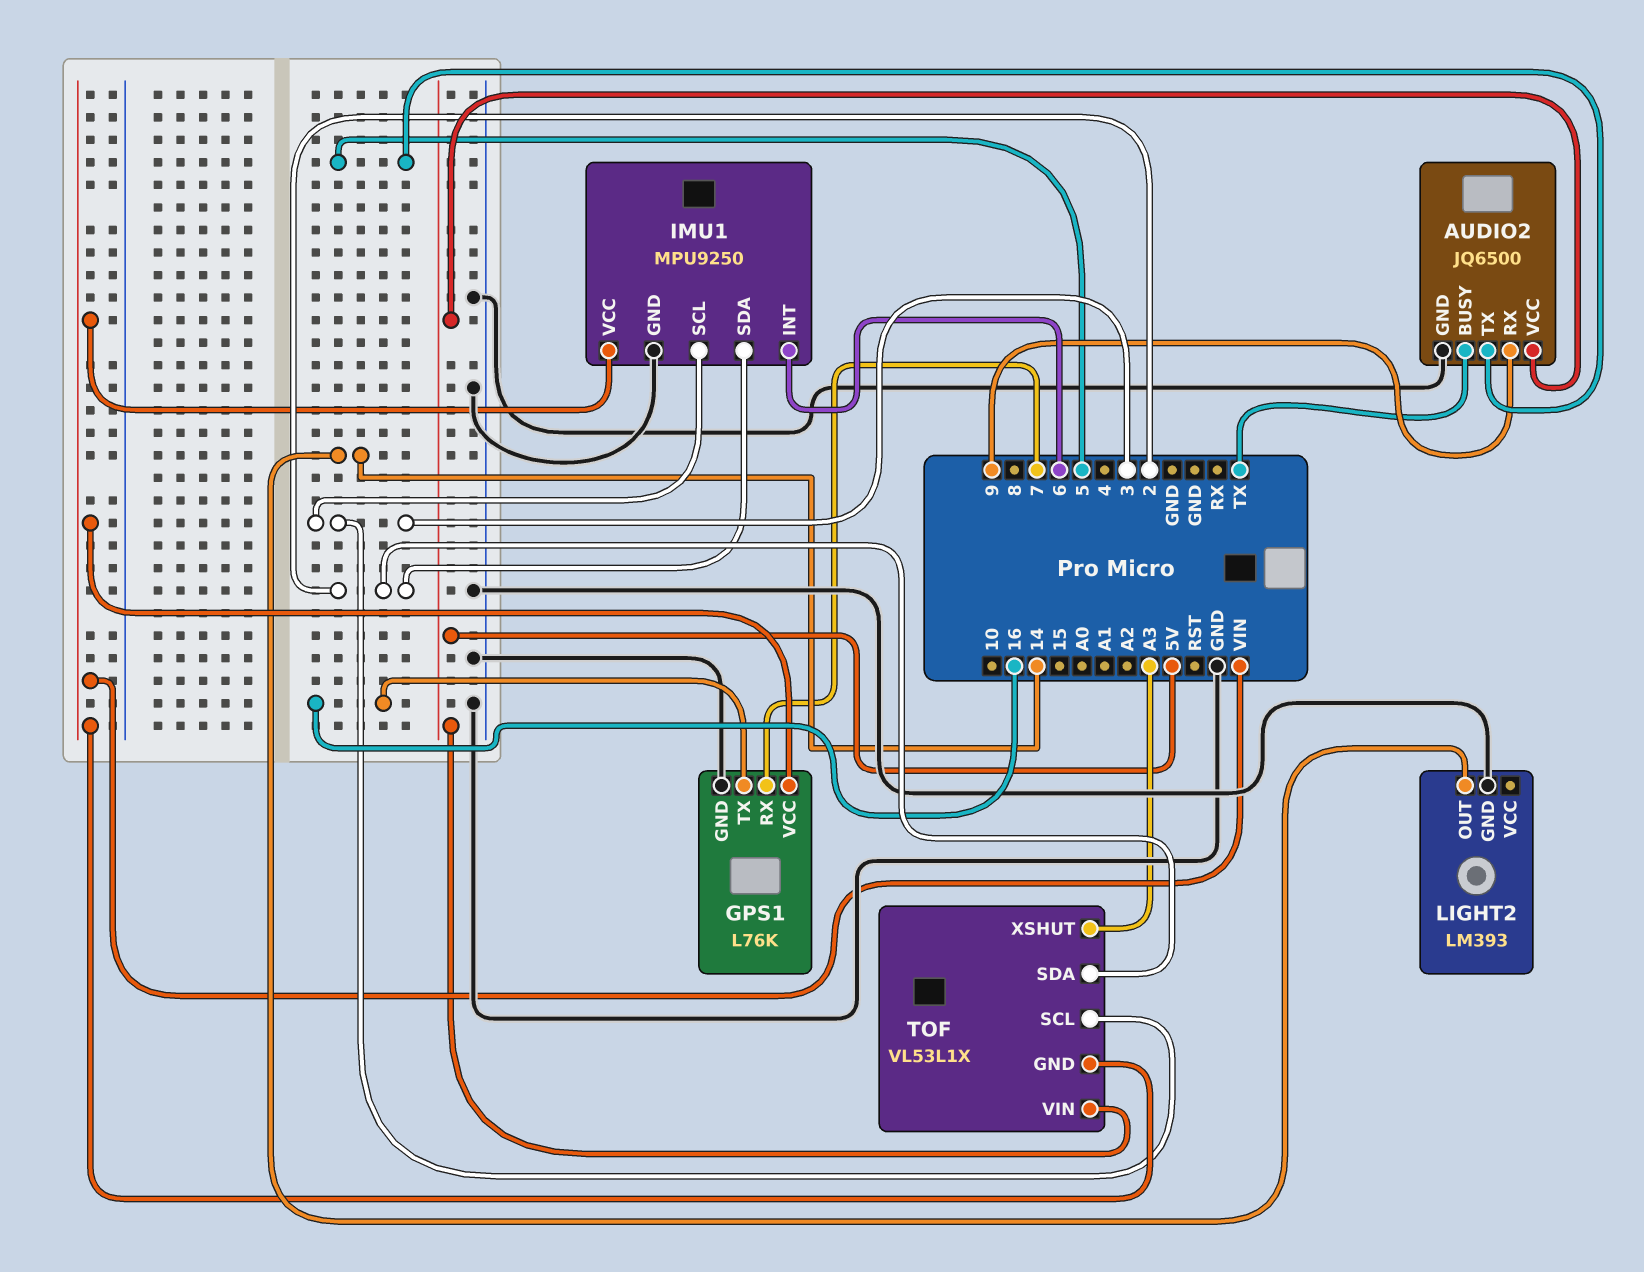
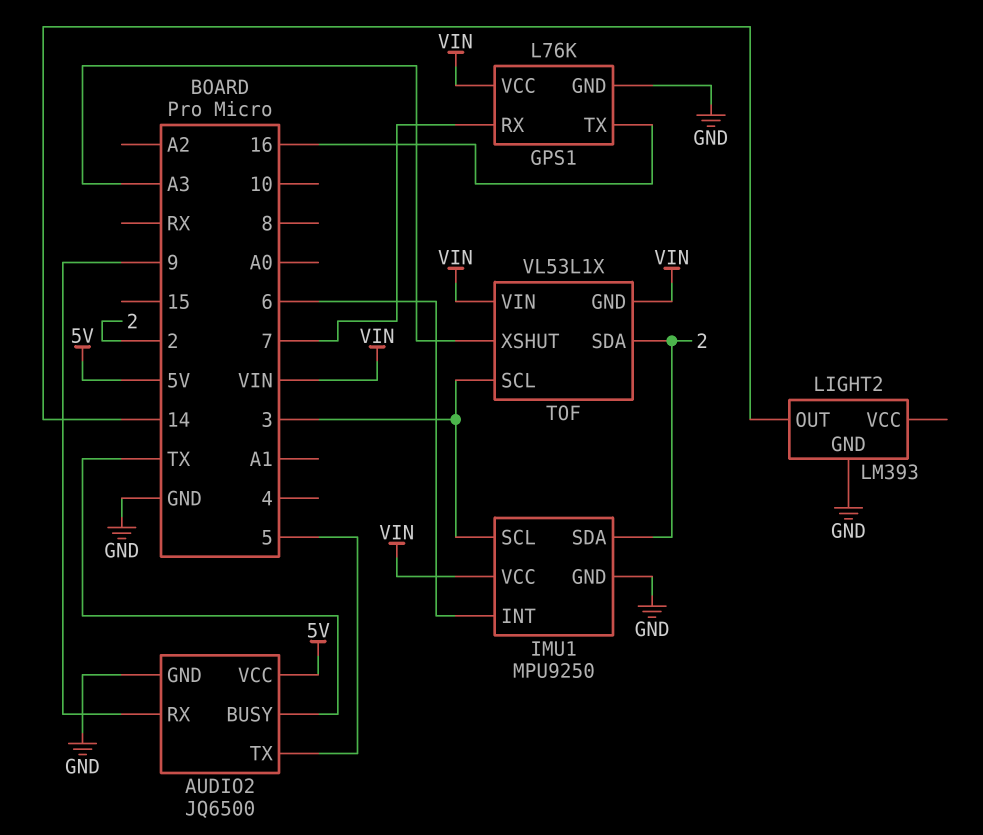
TOF pin VIN: 5V -> VIN

